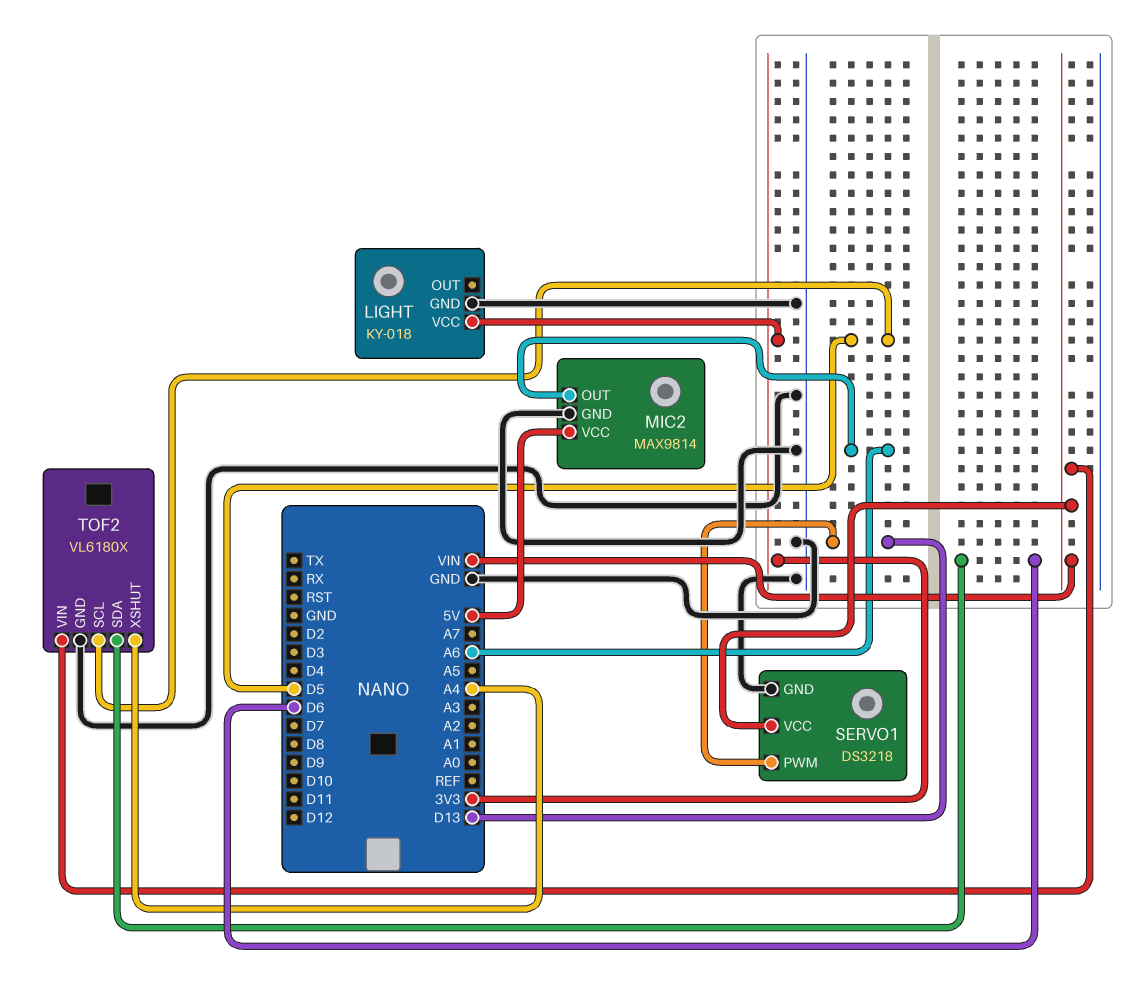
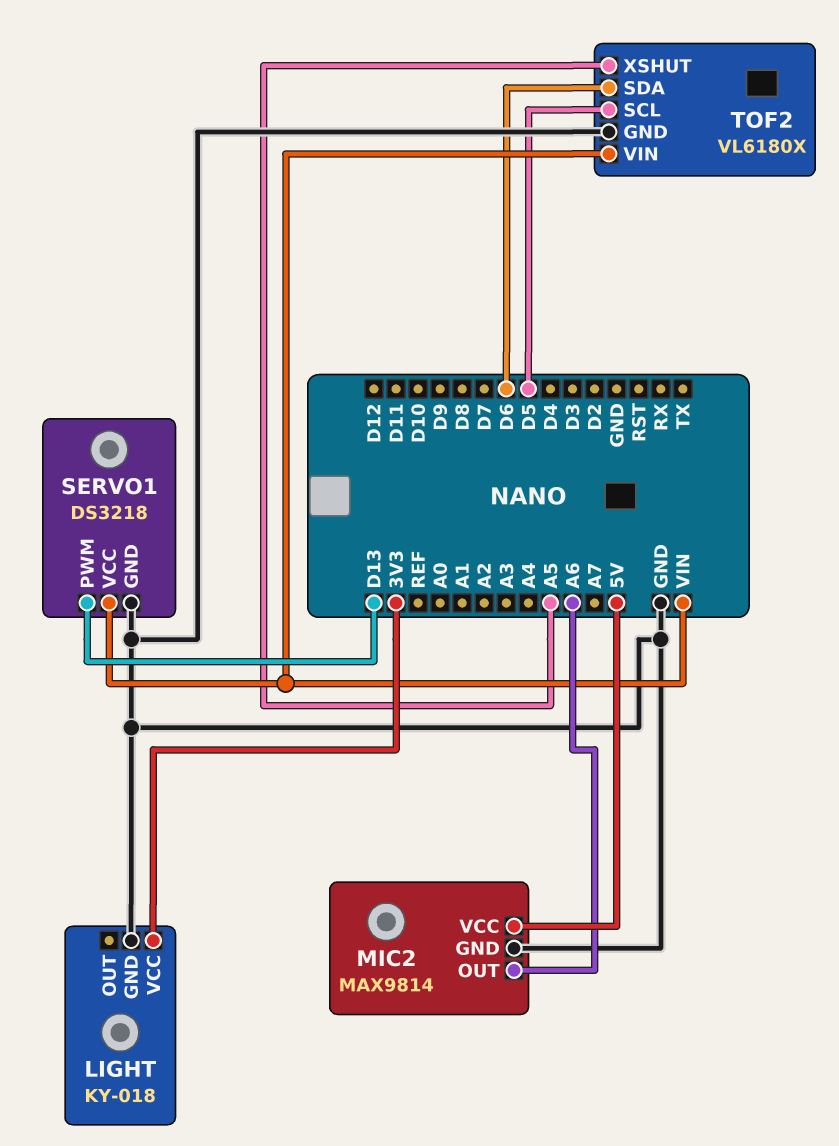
TOF2 pin XSHUT: A4 -> A5

